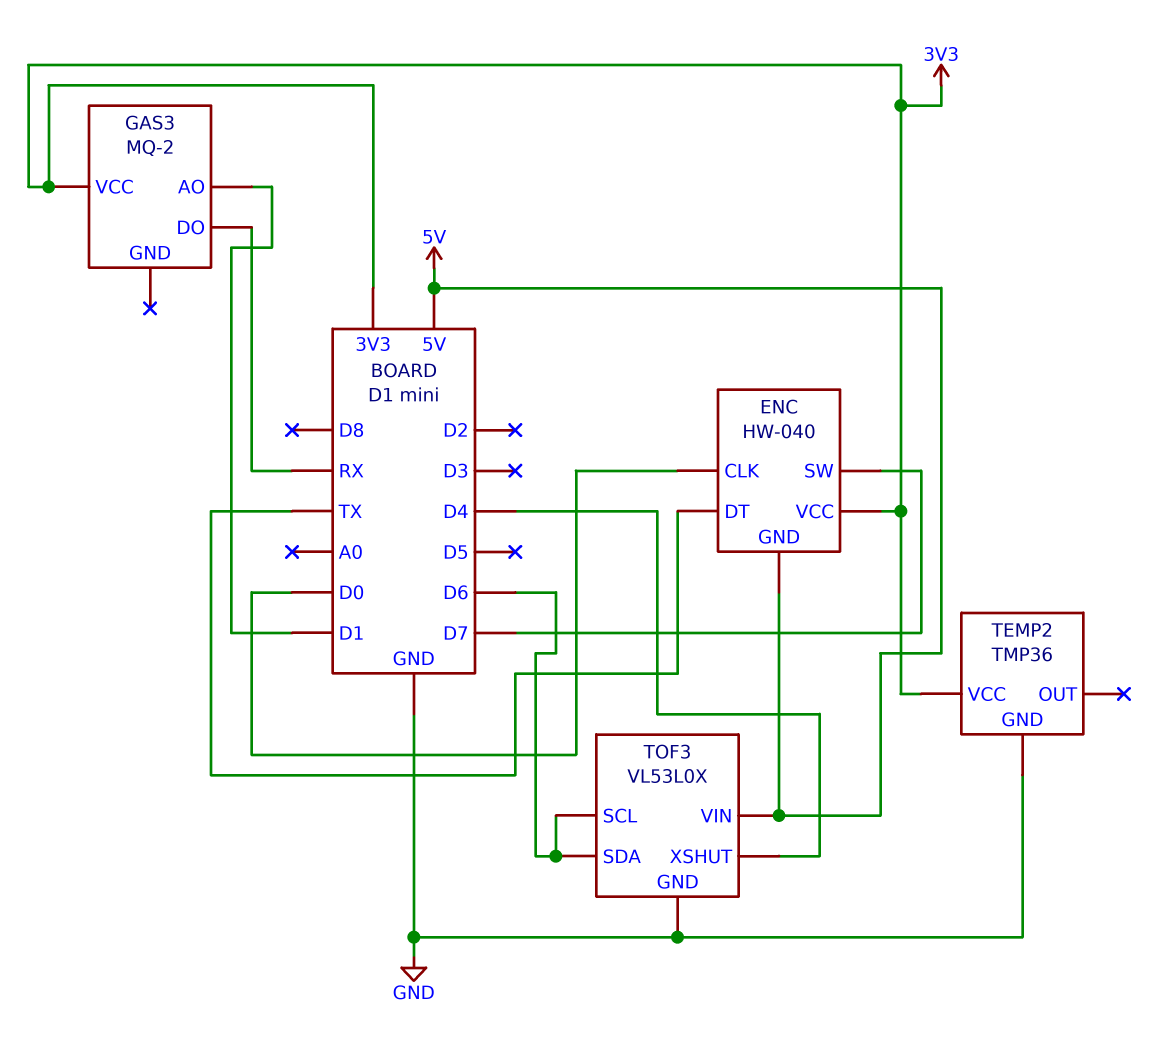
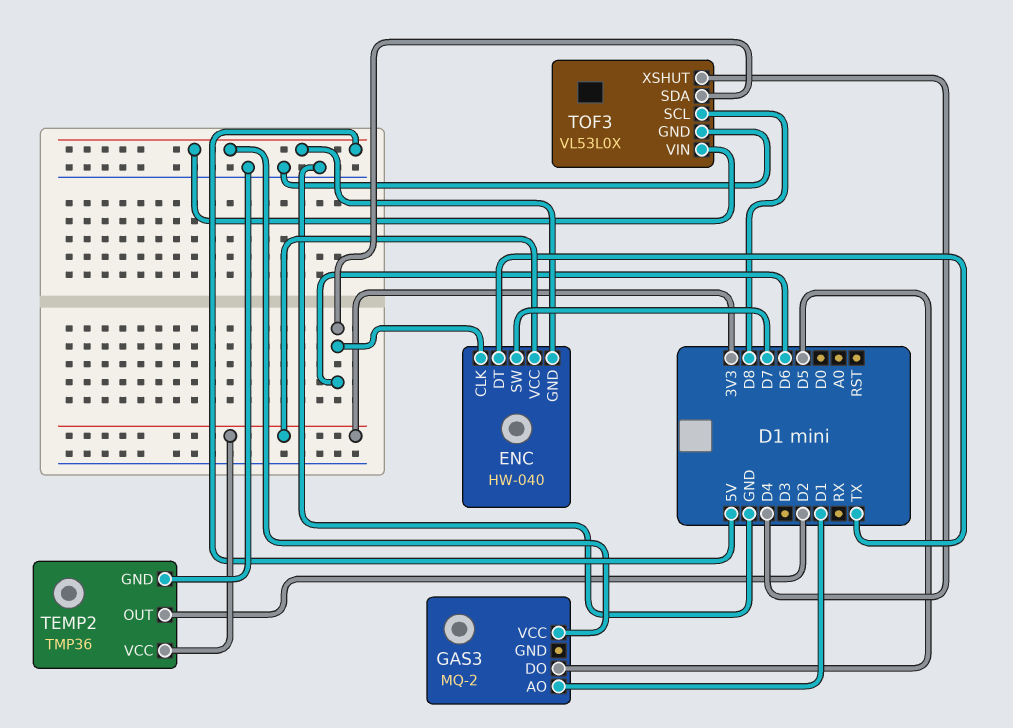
ENC pin CLK: D0 -> D6
GAS3 pin DO: RX -> D5
GAS3 pin VCC: 3V3 -> 5V
TEMP2 pin OUT: none -> D2
TOF3 pin SCL: D6 -> D8

